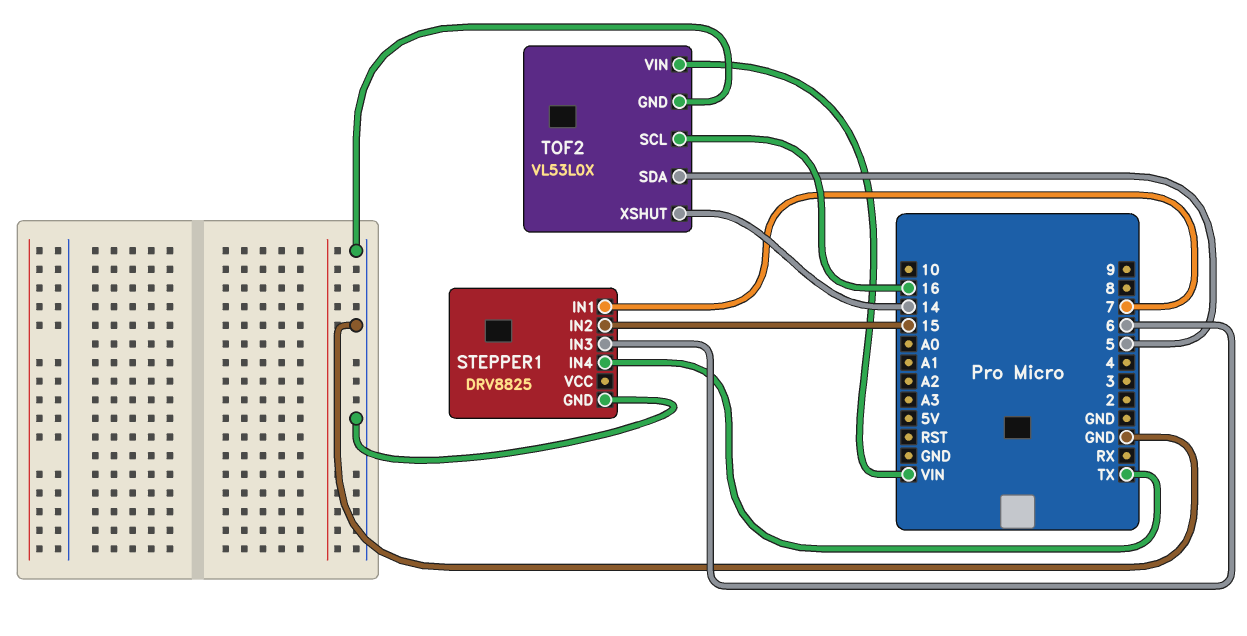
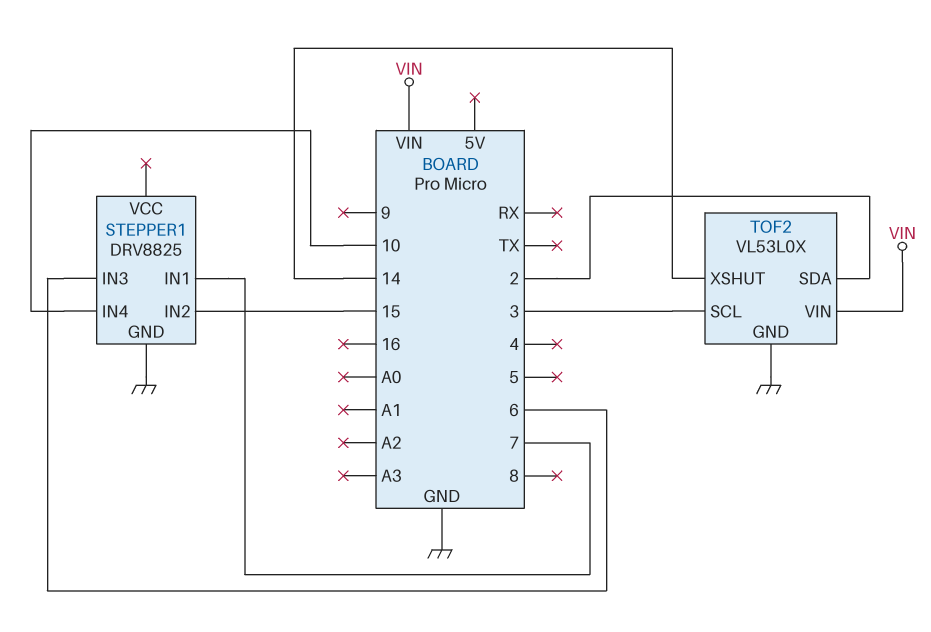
STEPPER1 pin IN4: TX -> 10
TOF2 pin SCL: 16 -> 3
TOF2 pin SDA: 5 -> 2

